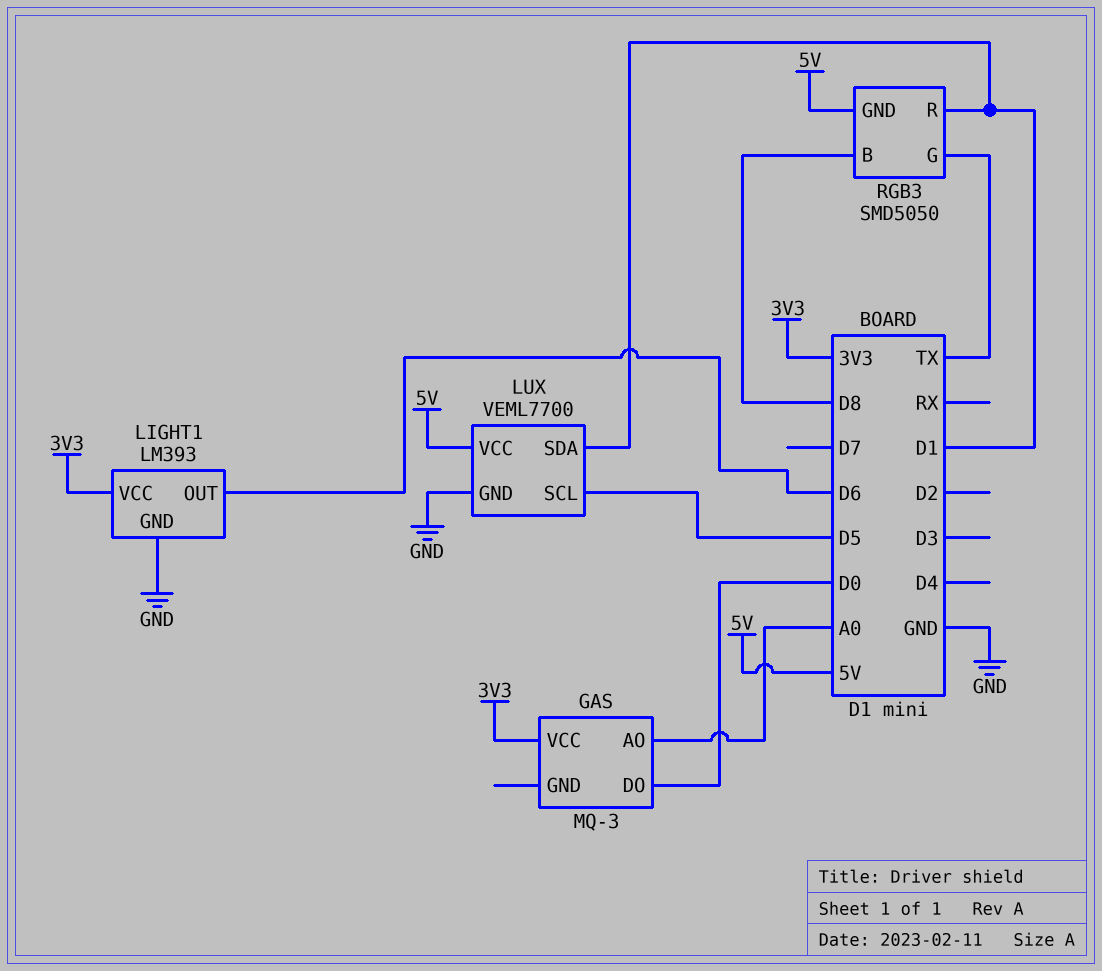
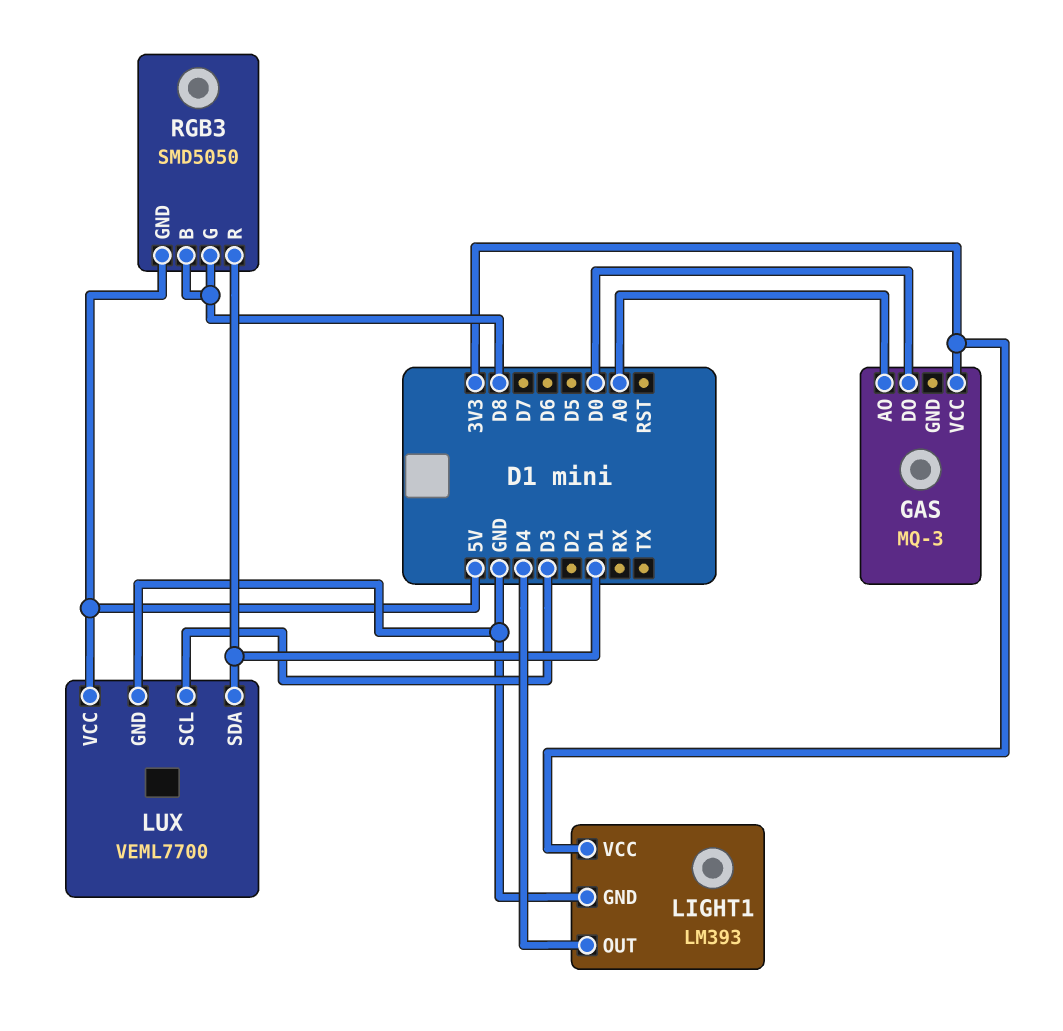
LIGHT1 pin OUT: D6 -> D4
LUX pin SCL: D5 -> D3
RGB3 pin G: TX -> D8

